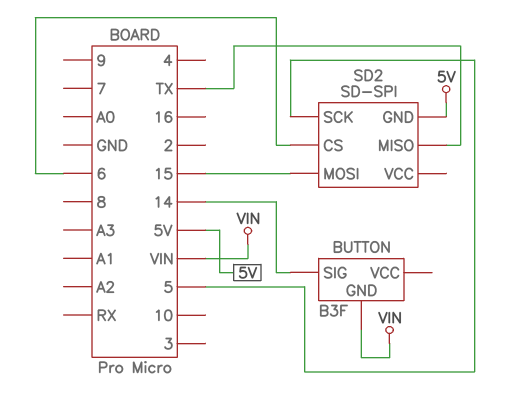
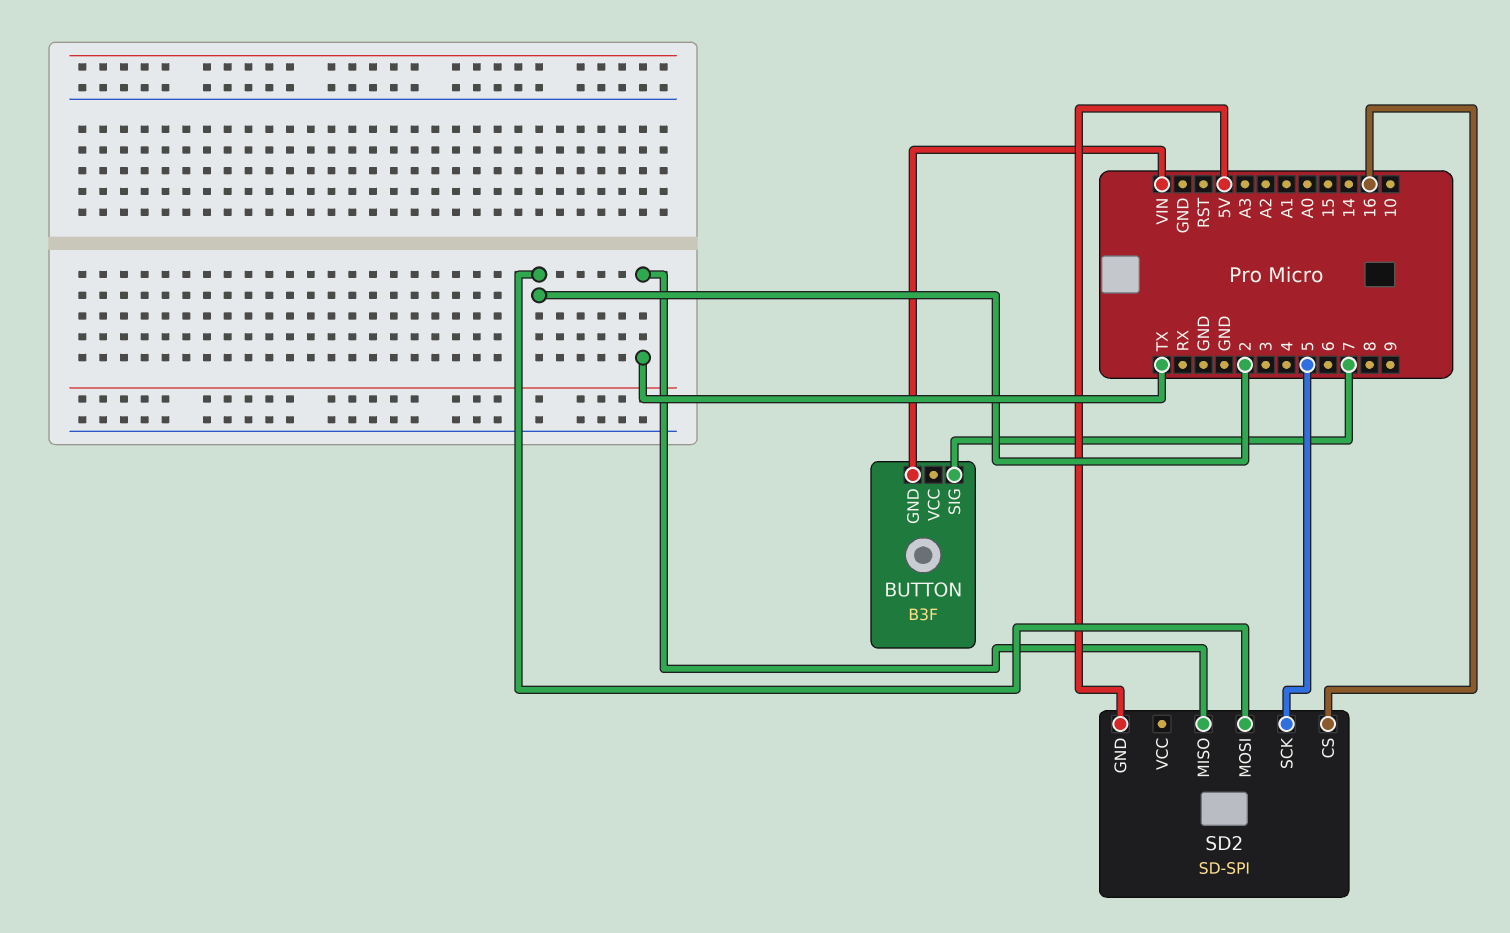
BUTTON pin SIG: 14 -> 7
SD2 pin CS: 6 -> 16
SD2 pin MOSI: 15 -> 2

